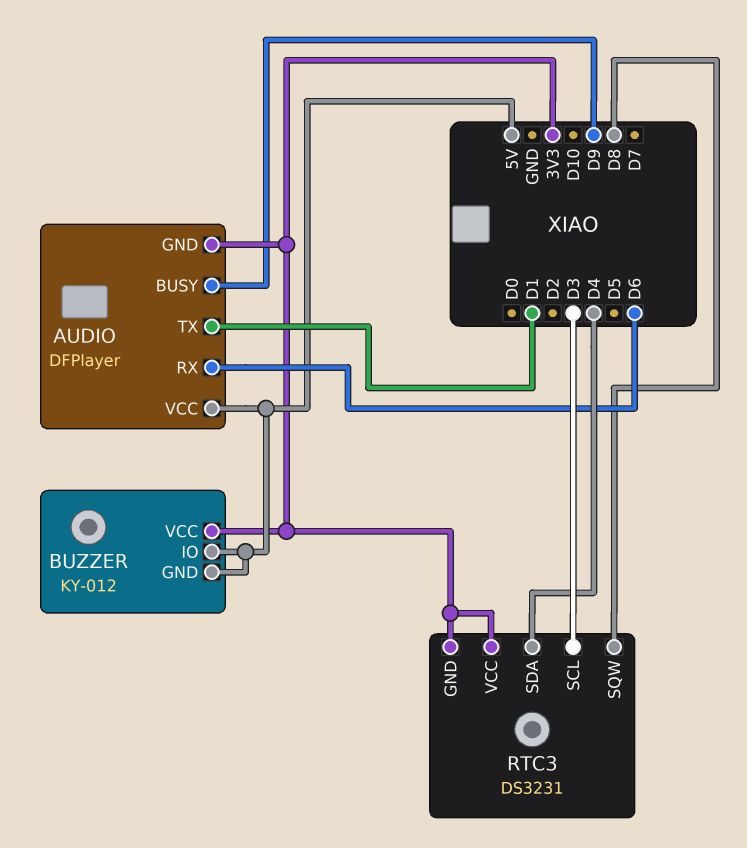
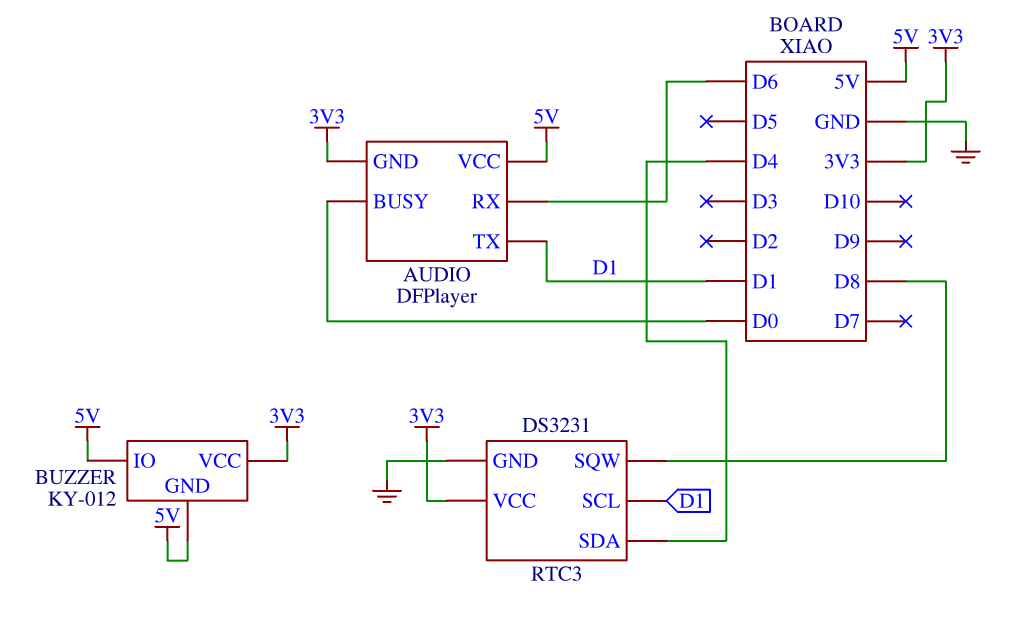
AUDIO pin BUSY: D9 -> D0
RTC3 pin GND: 3V3 -> GND
RTC3 pin SCL: D3 -> D1

